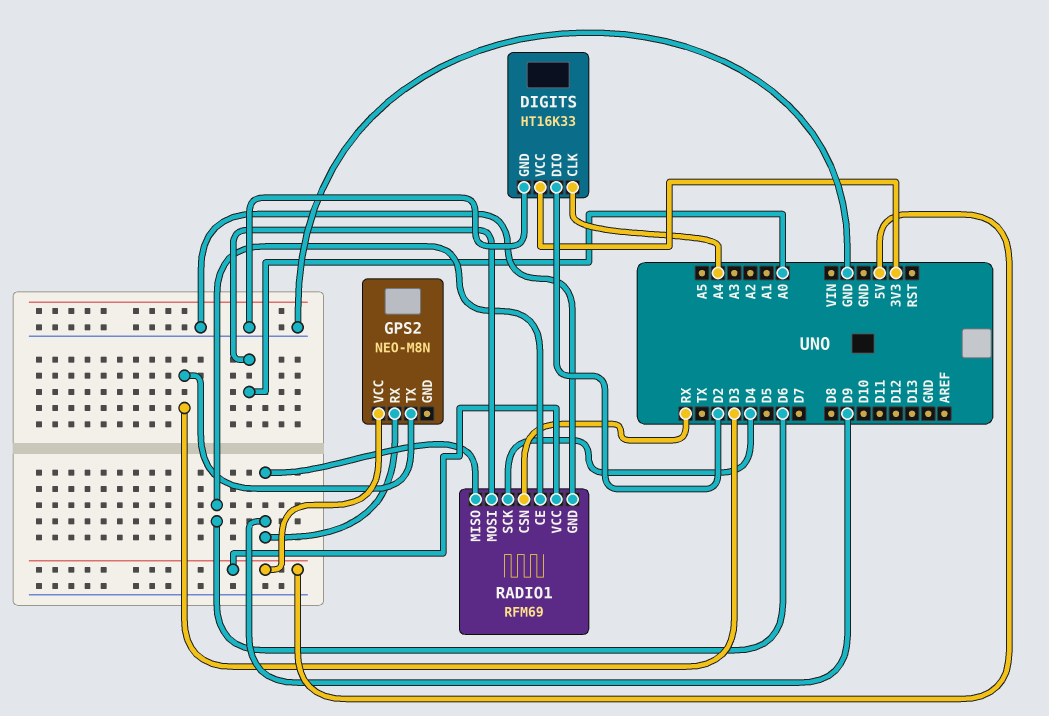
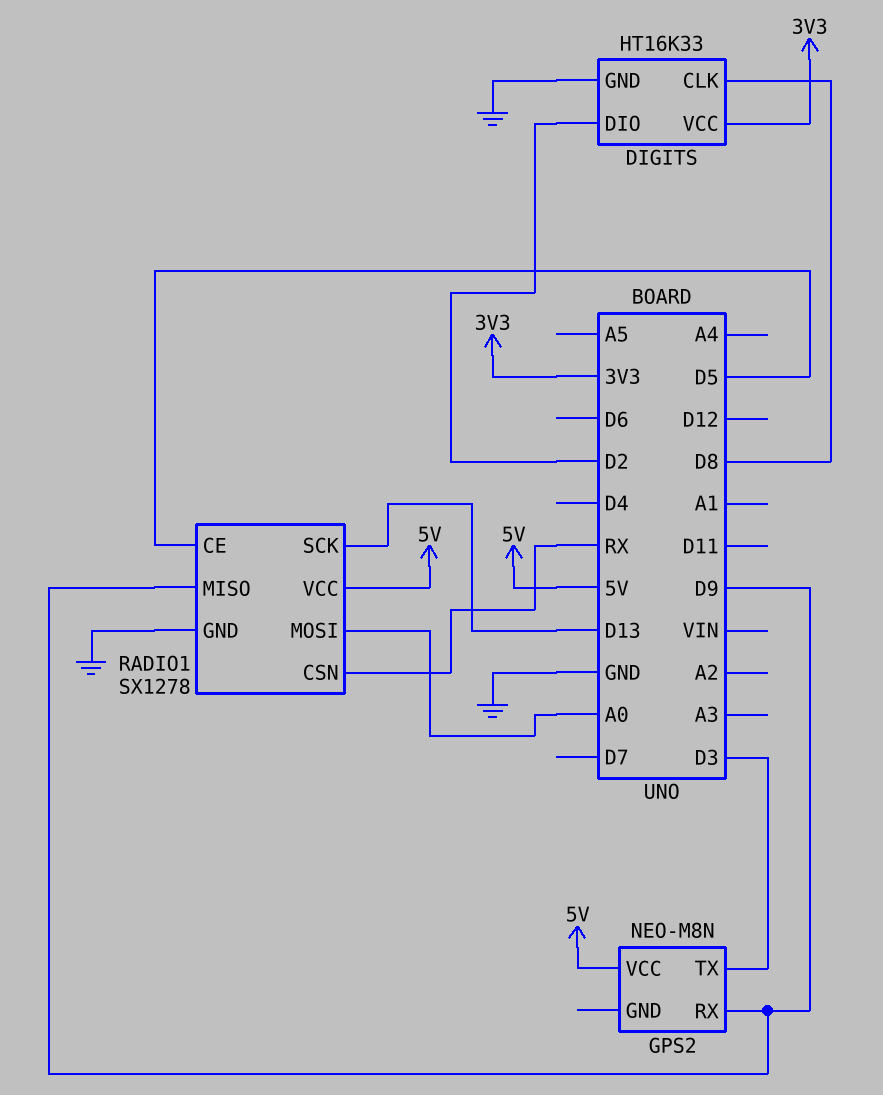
DIGITS pin CLK: A4 -> D8
RADIO1: RFM69 -> SX1278
RADIO1 pin CE: D6 -> D5
RADIO1 pin SCK: D4 -> D13

